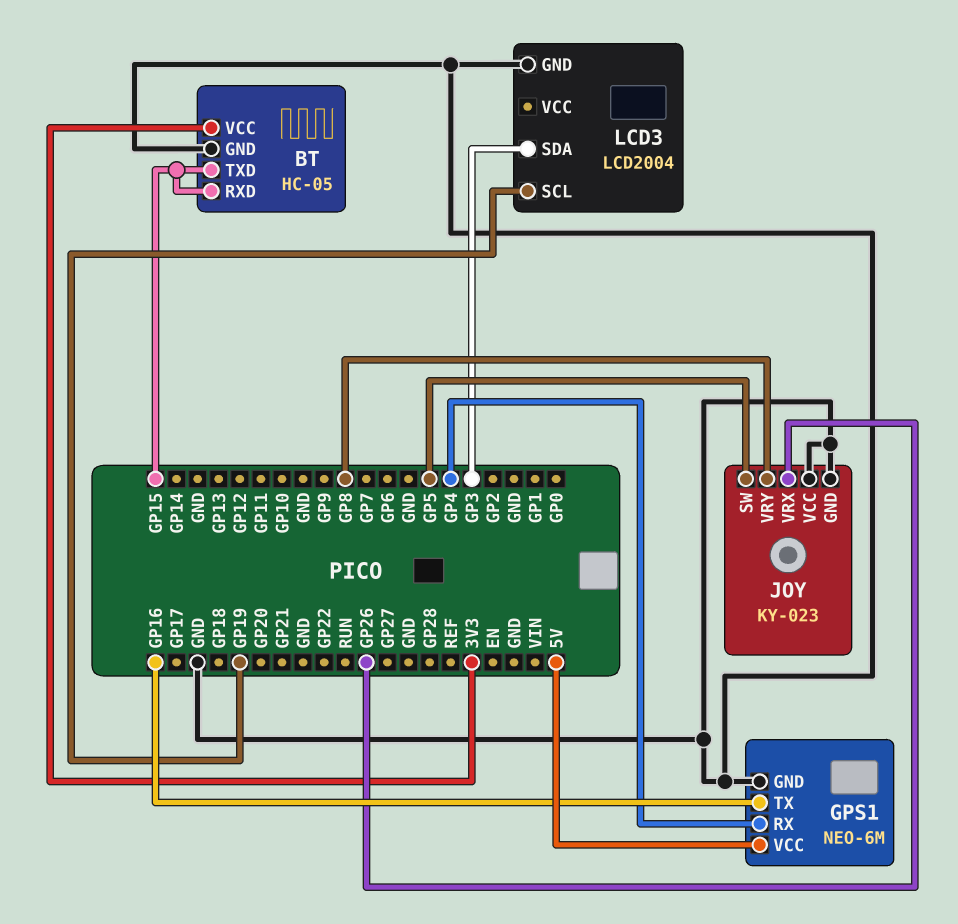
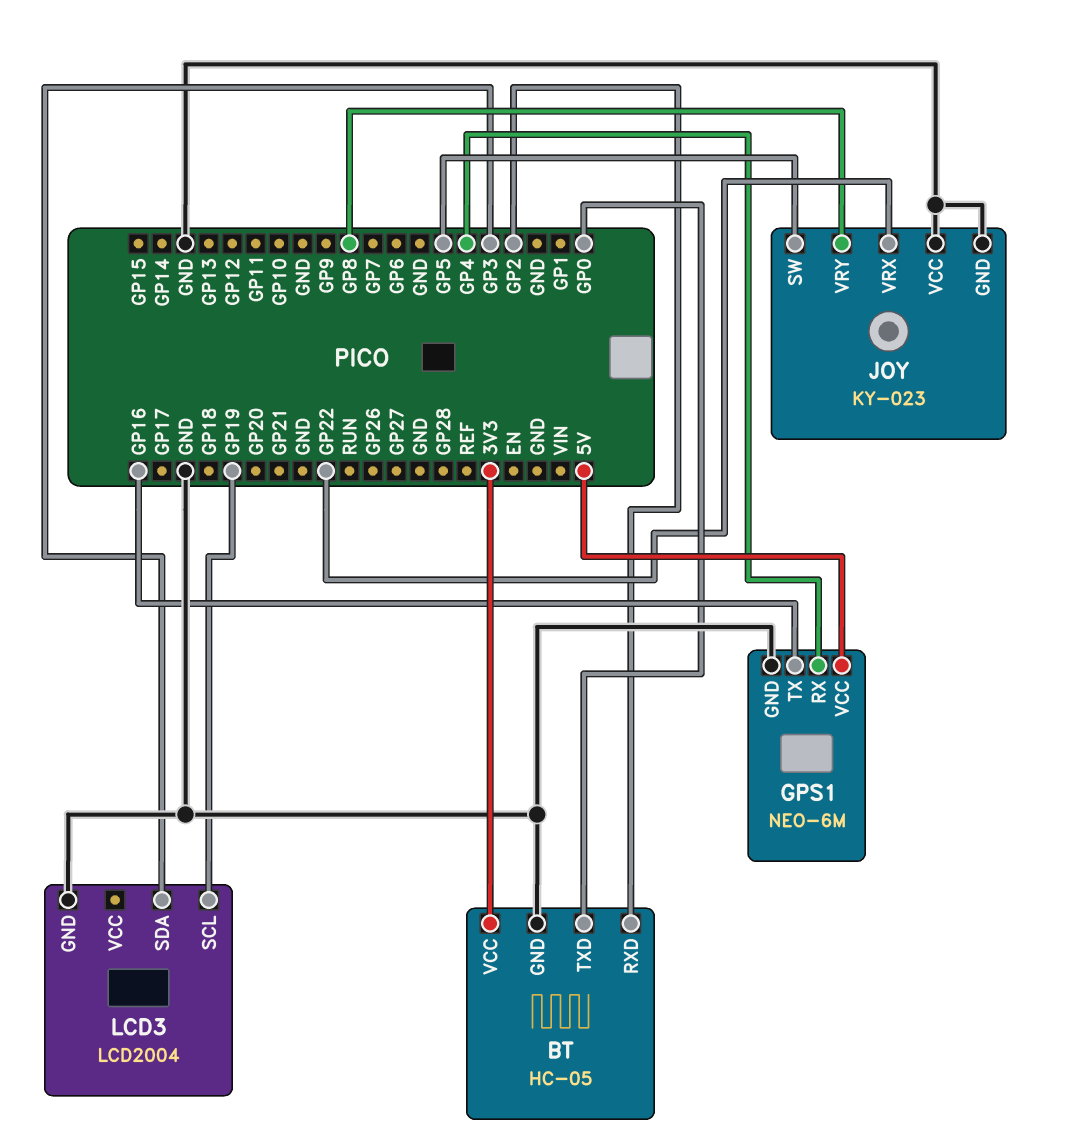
BT pin RXD: GP15 -> GP2
BT pin TXD: GP15 -> GP0
JOY pin VRX: GP26 -> GP22

